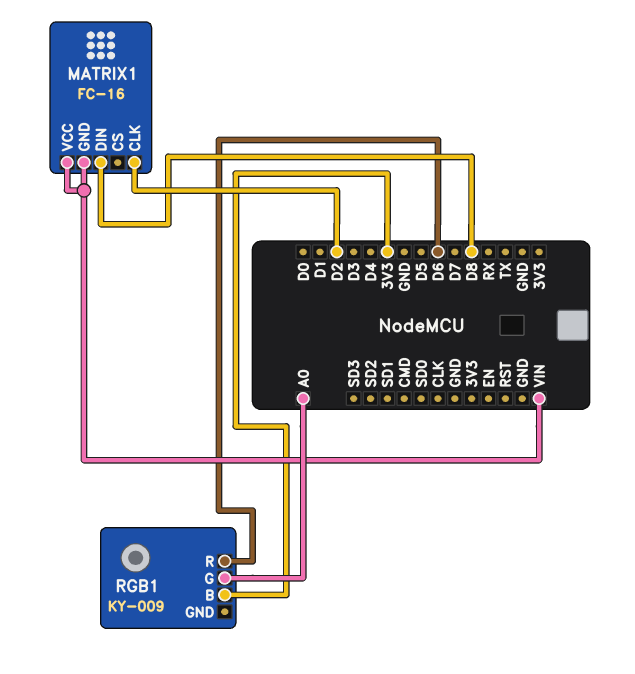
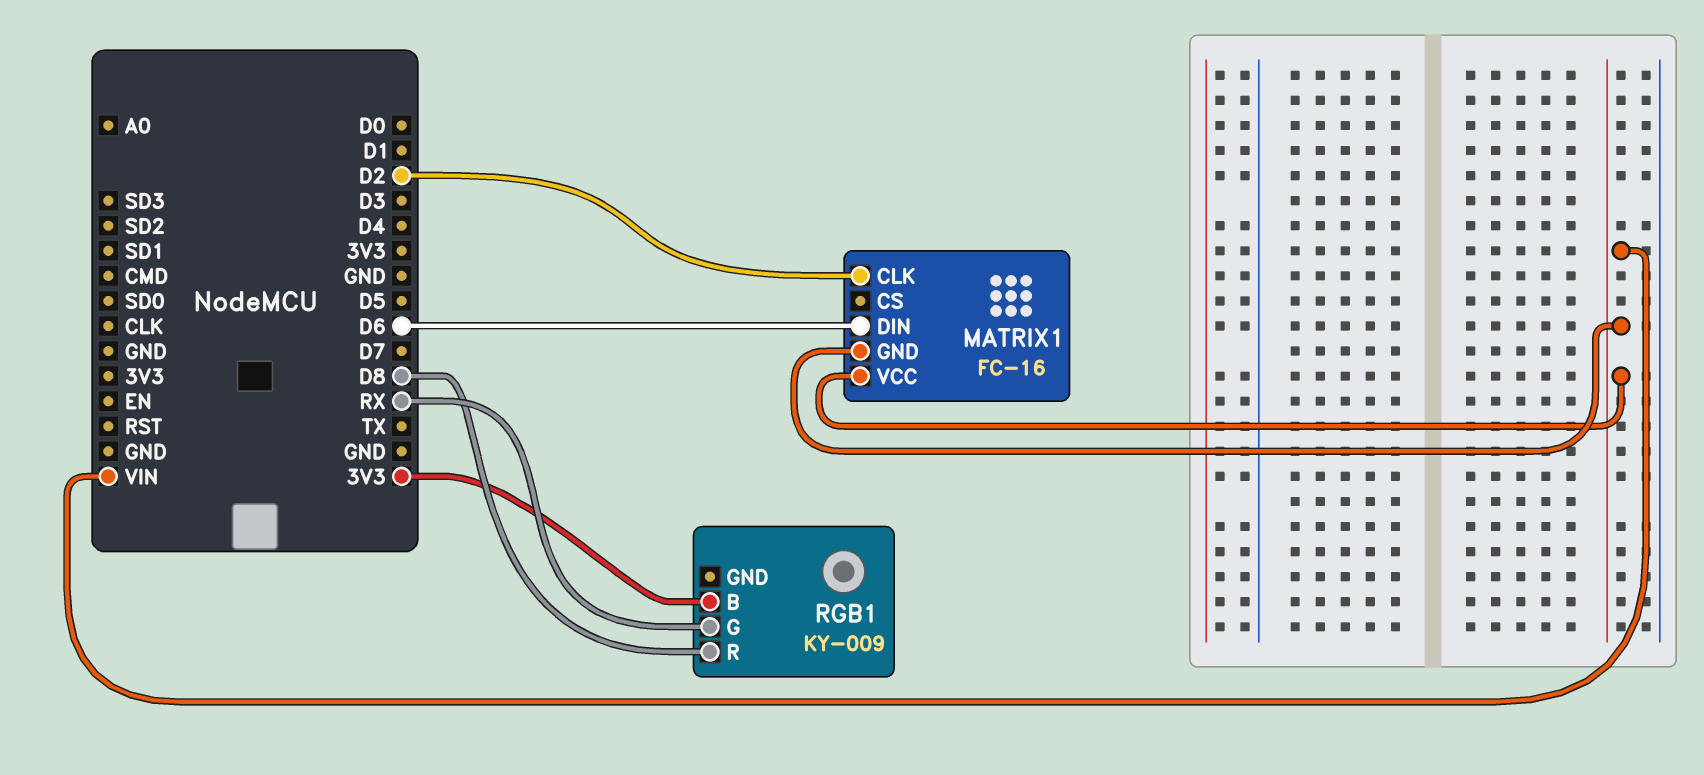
MATRIX1 pin DIN: D8 -> D6
RGB1 pin G: A0 -> RX
RGB1 pin R: D6 -> D8

